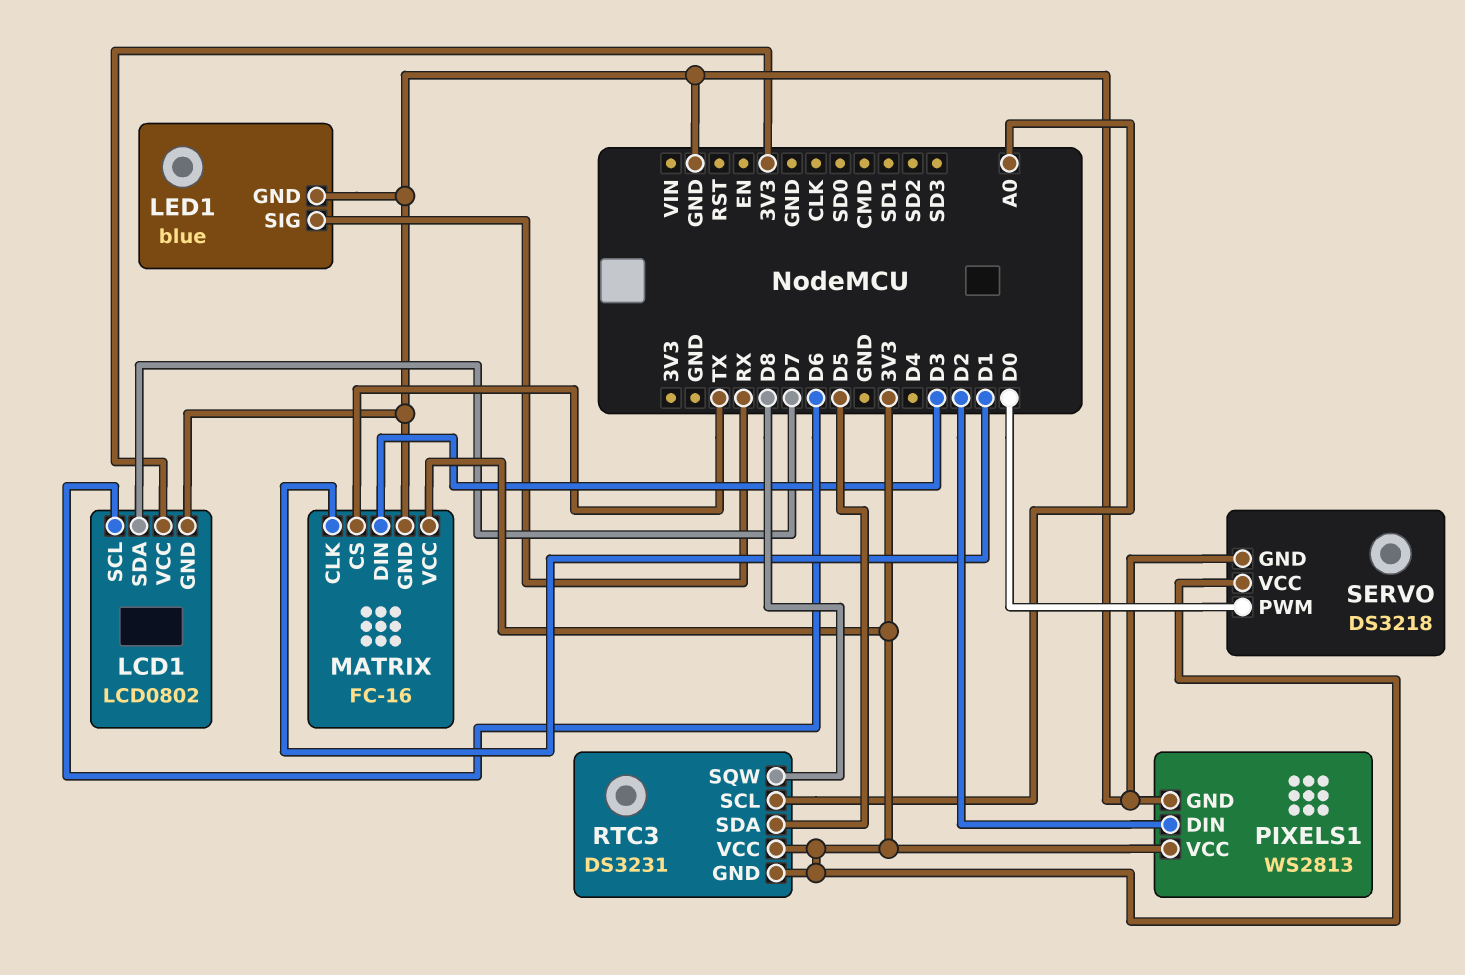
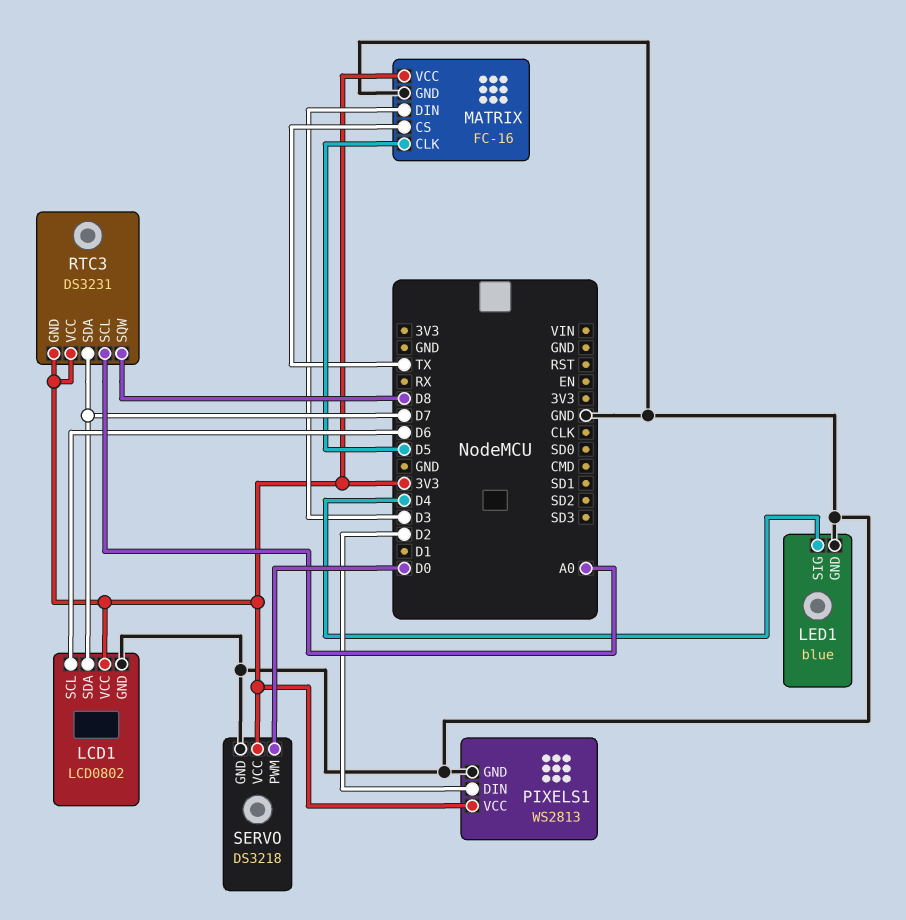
LED1 pin SIG: RX -> D4
MATRIX pin CLK: D1 -> D5
RTC3 pin SDA: D5 -> D7

